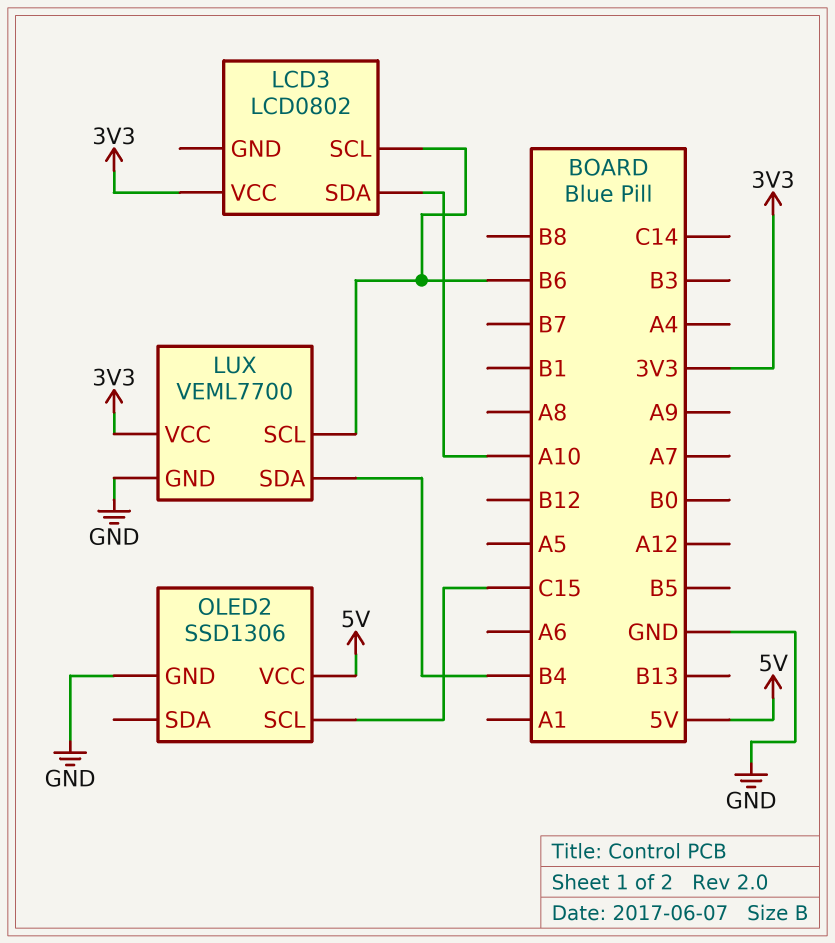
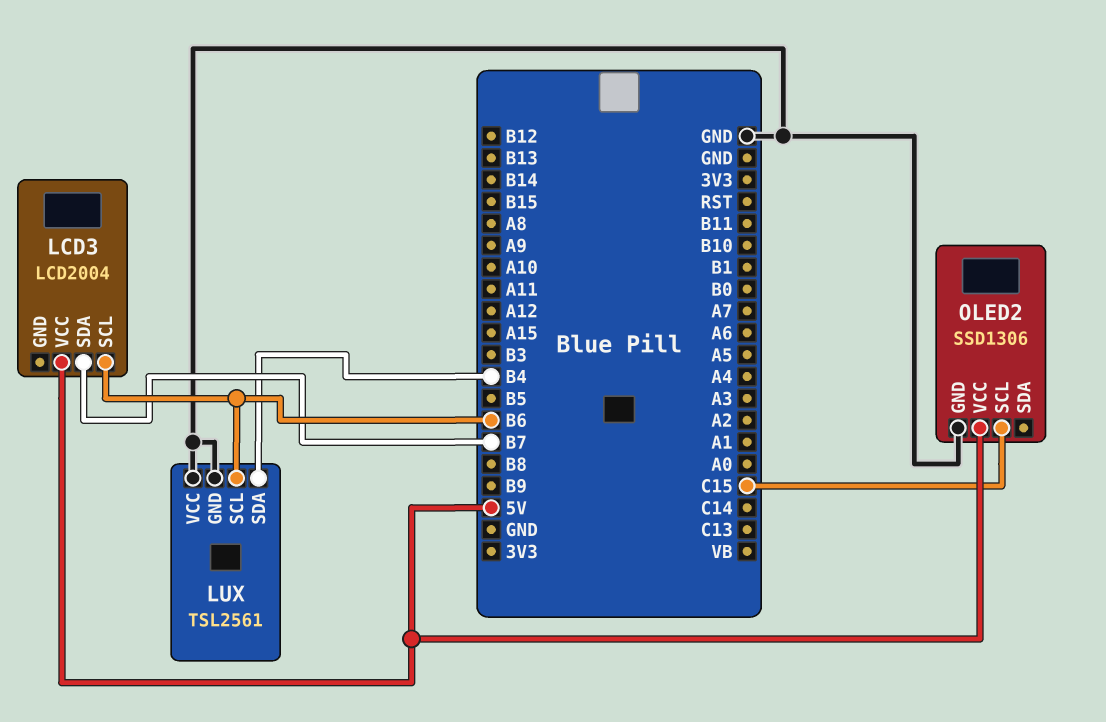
LCD3: LCD0802 -> LCD2004
LCD3 pin SDA: A10 -> B7
LCD3 pin VCC: 3V3 -> 5V
LUX: VEML7700 -> TSL2561
LUX pin VCC: 3V3 -> GND

